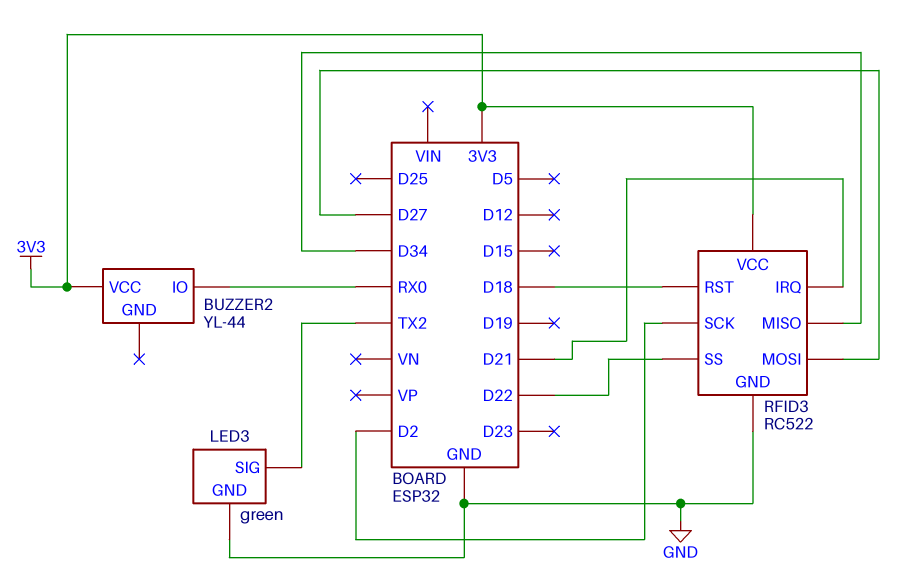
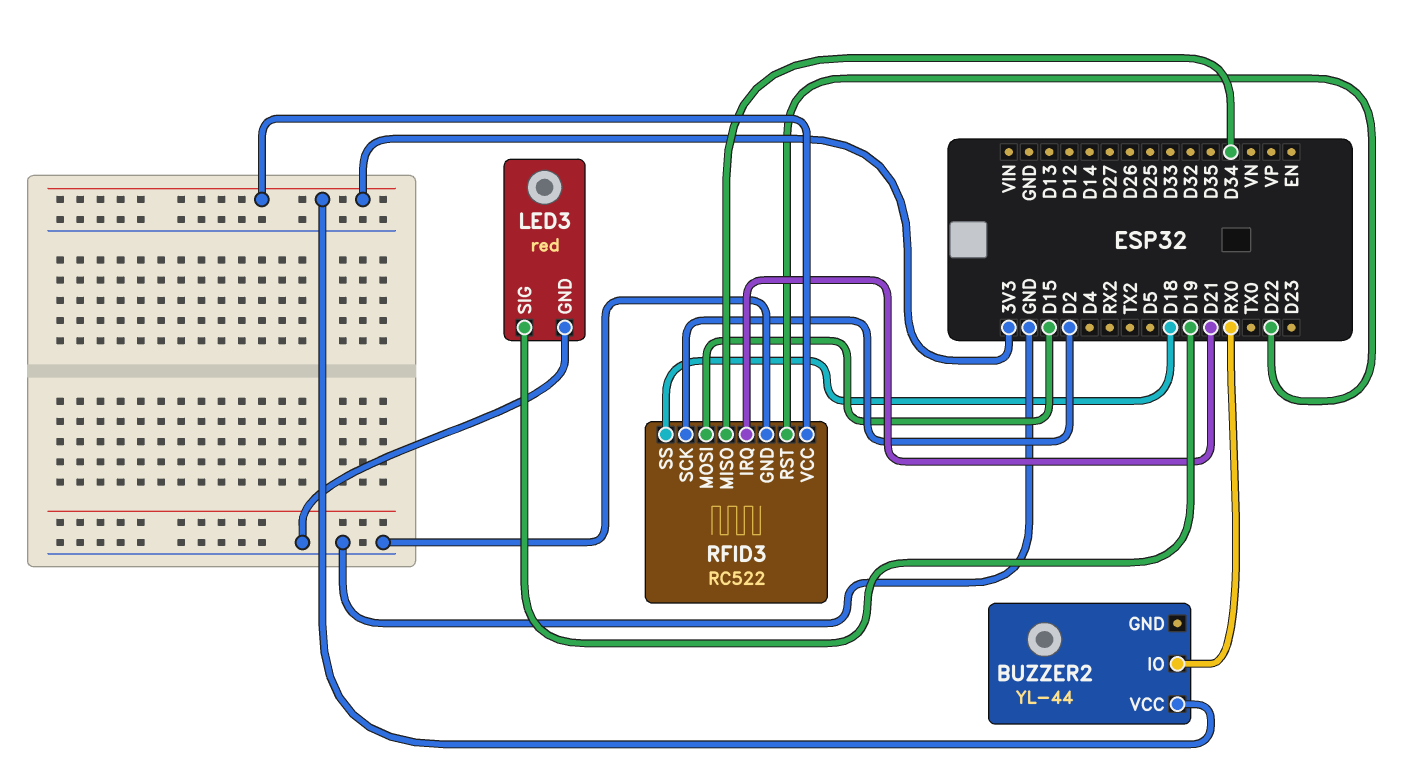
LED3: green -> red
LED3 pin SIG: TX2 -> D19
RFID3 pin MOSI: D27 -> D15
RFID3 pin RST: D18 -> D22
RFID3 pin SS: D22 -> D18

